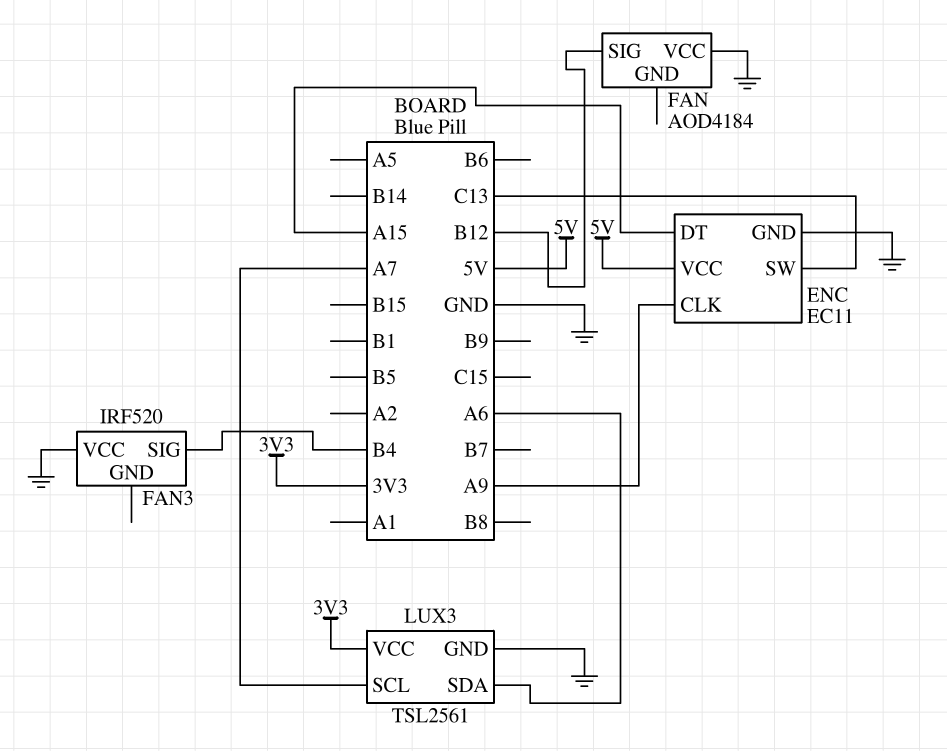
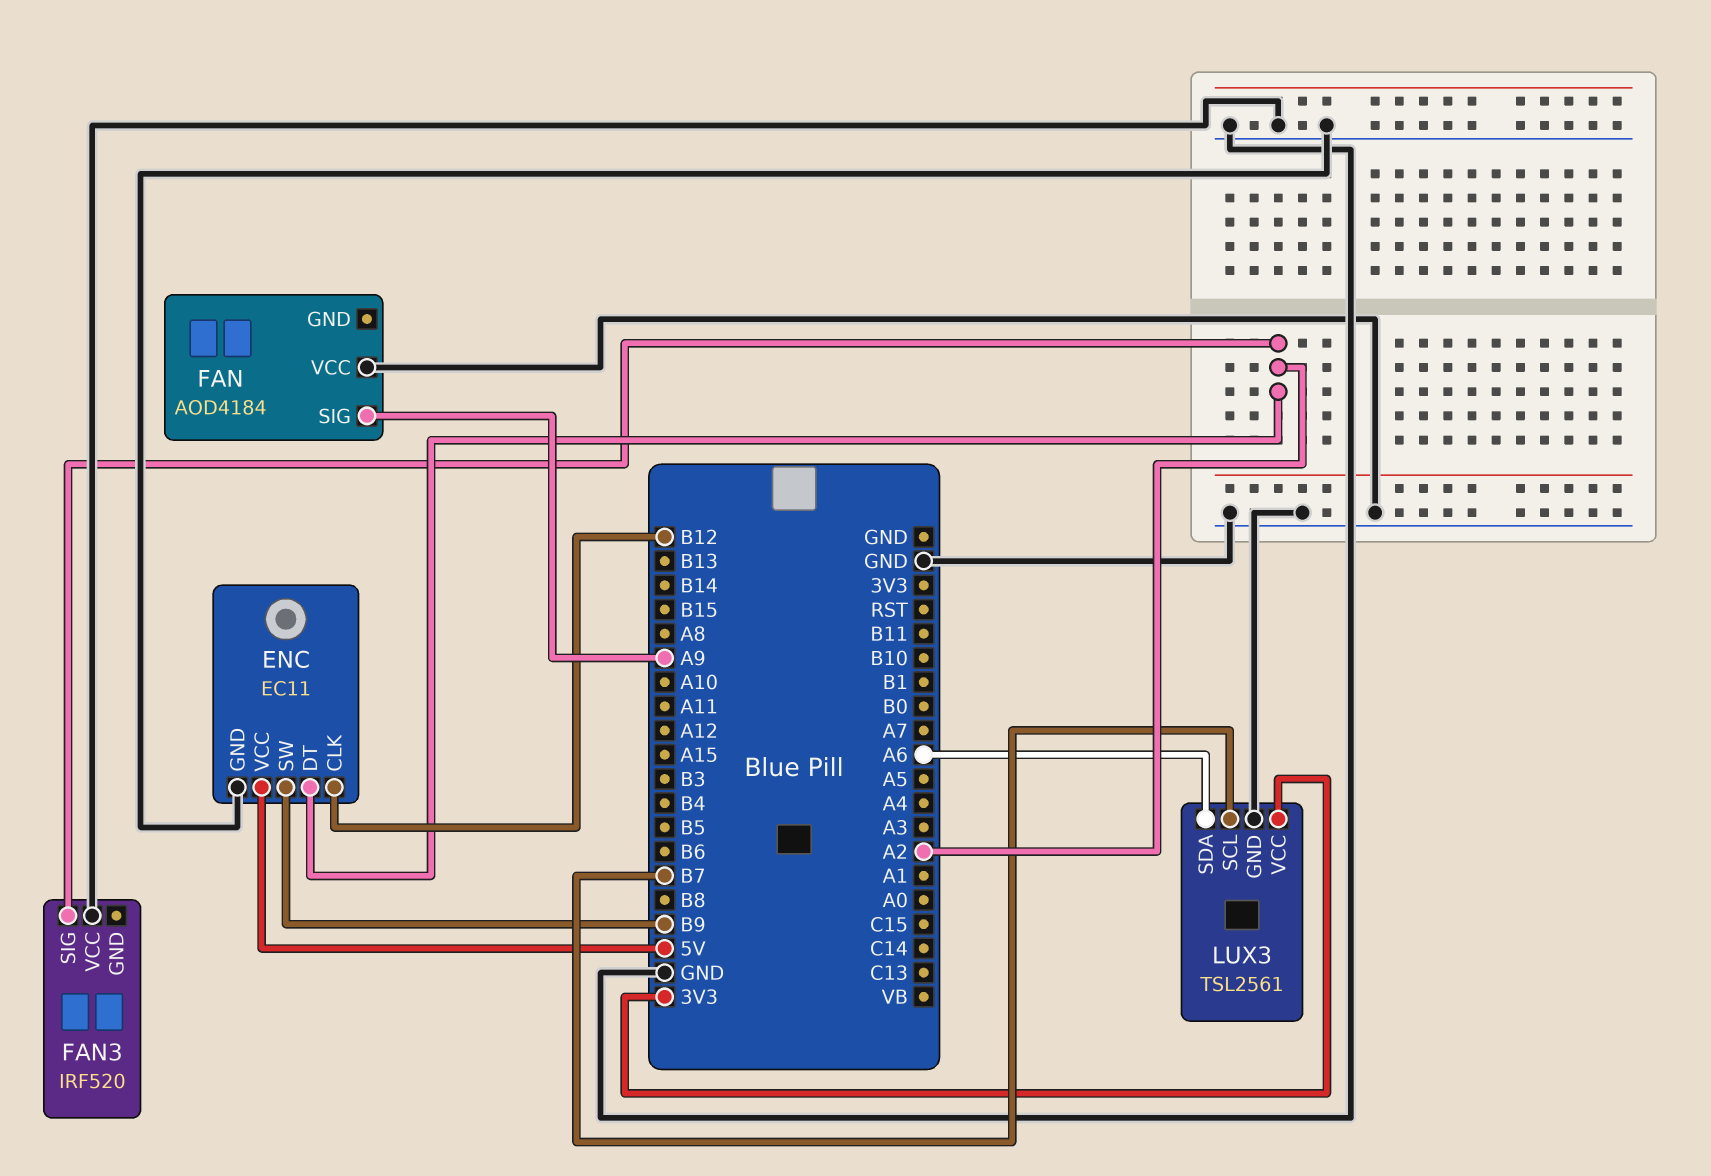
ENC pin CLK: A9 -> B12
ENC pin DT: A15 -> A2
ENC pin SW: C13 -> B9
FAN pin SIG: B12 -> A9
FAN3 pin SIG: B4 -> A2
LUX3 pin SCL: A7 -> B7

